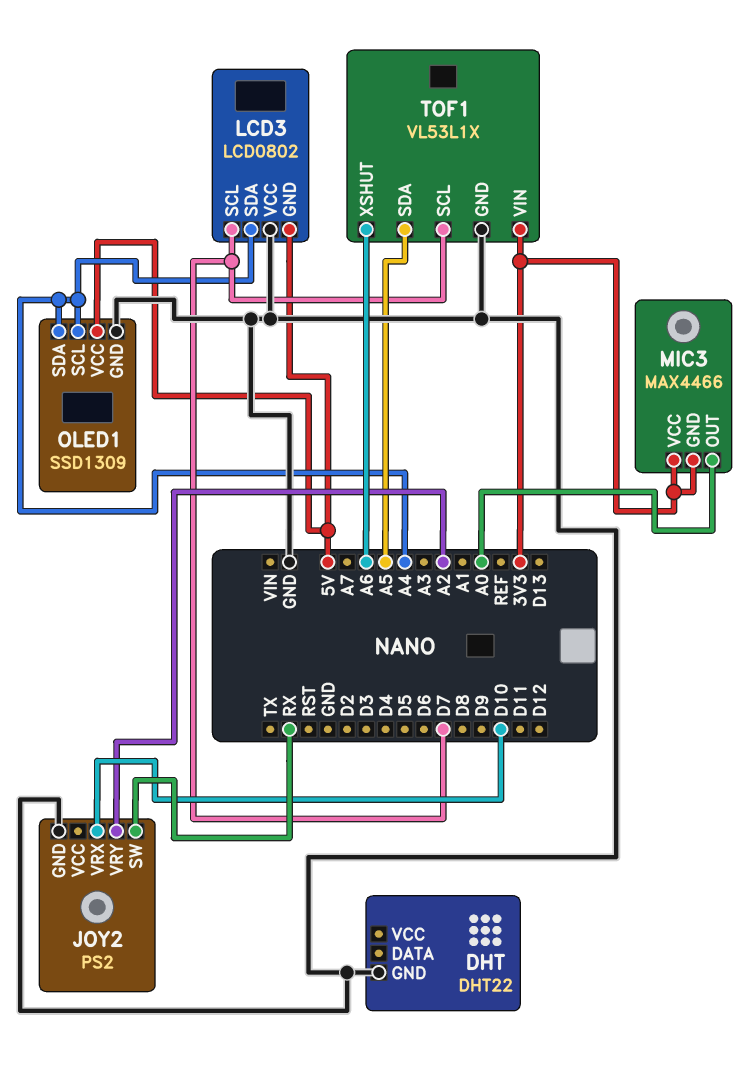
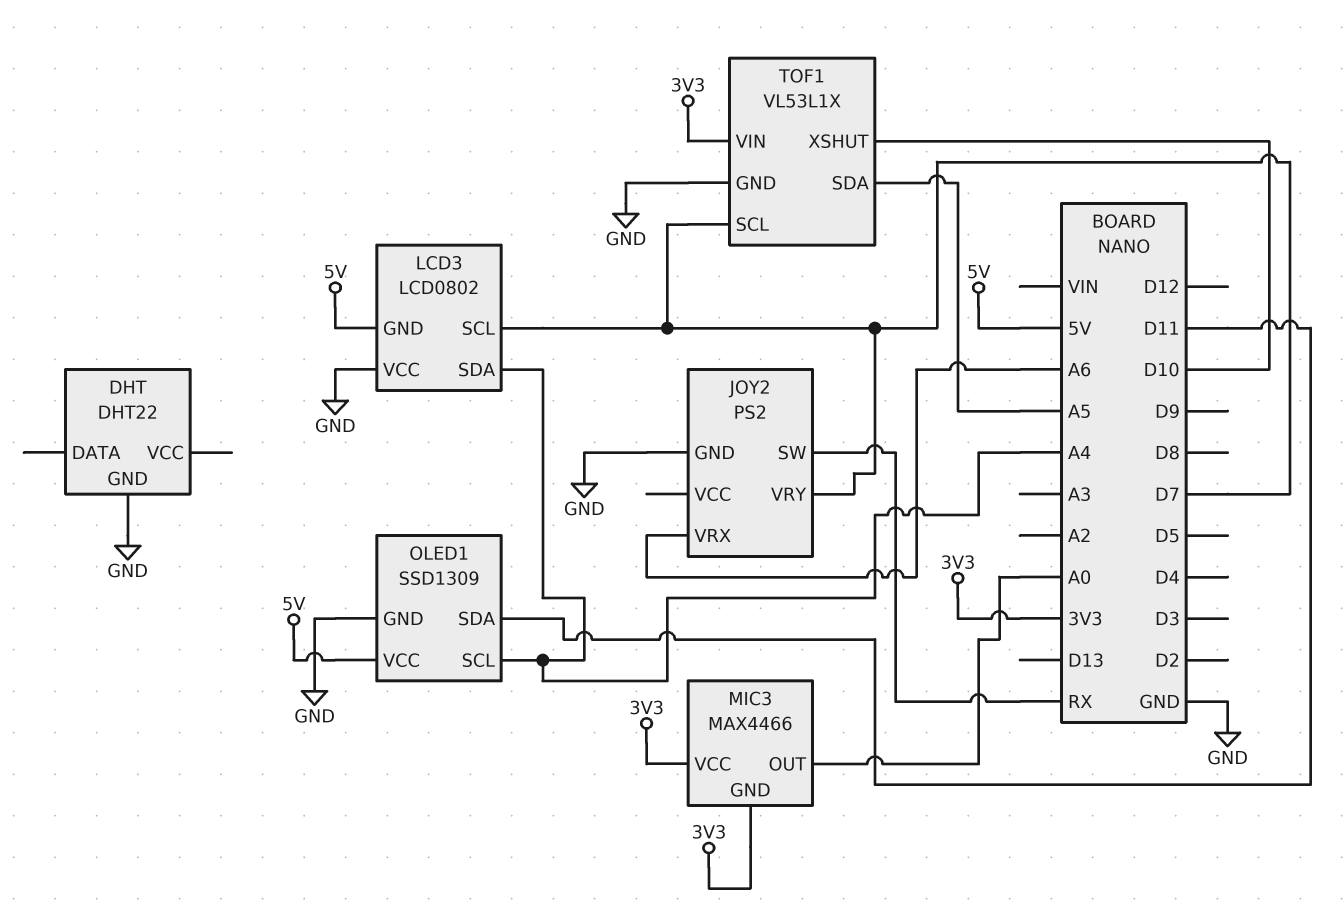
JOY2 pin VRX: D10 -> A6
JOY2 pin VRY: A2 -> D7
OLED1 pin SDA: A4 -> D11
TOF1 pin XSHUT: A6 -> D10

